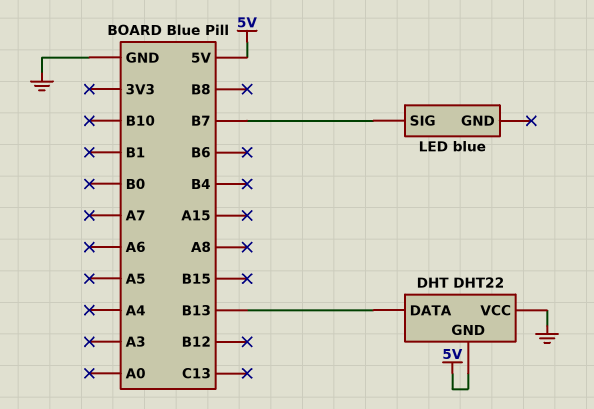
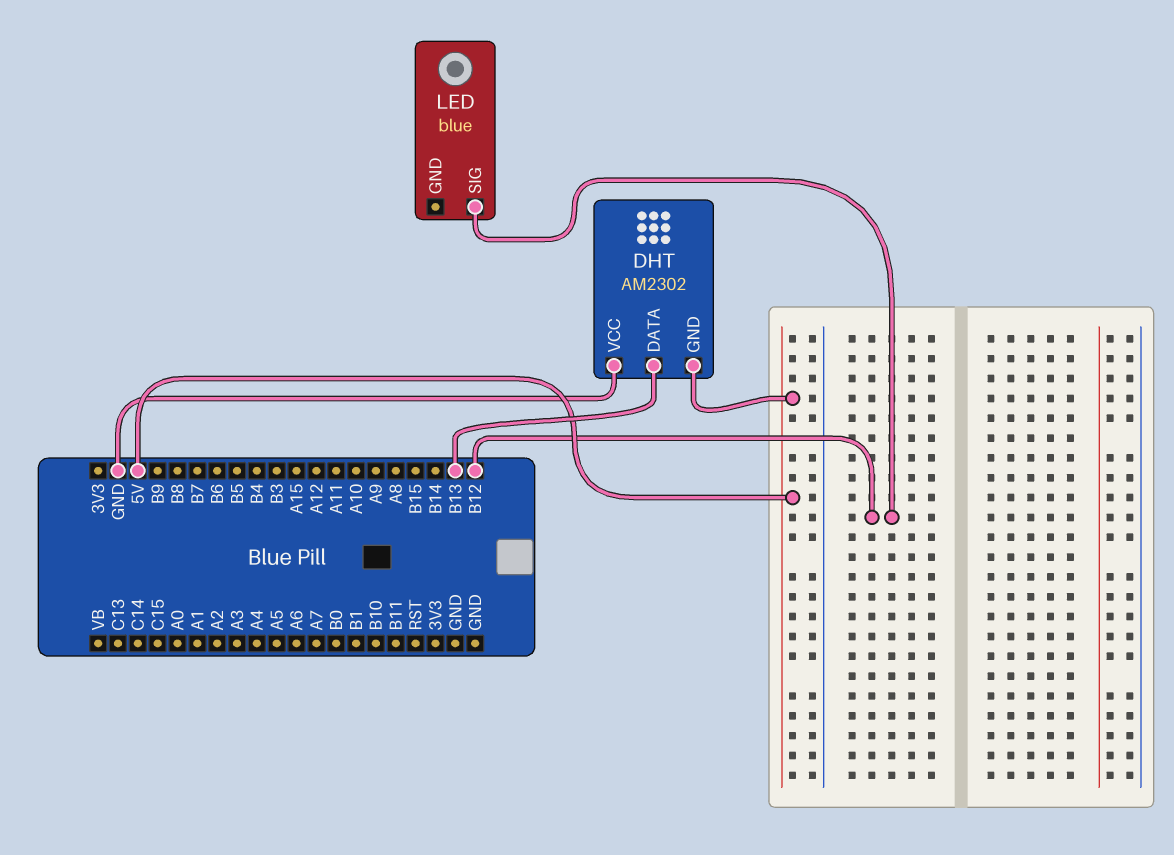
DHT: DHT22 -> AM2302
LED pin SIG: B7 -> B12

